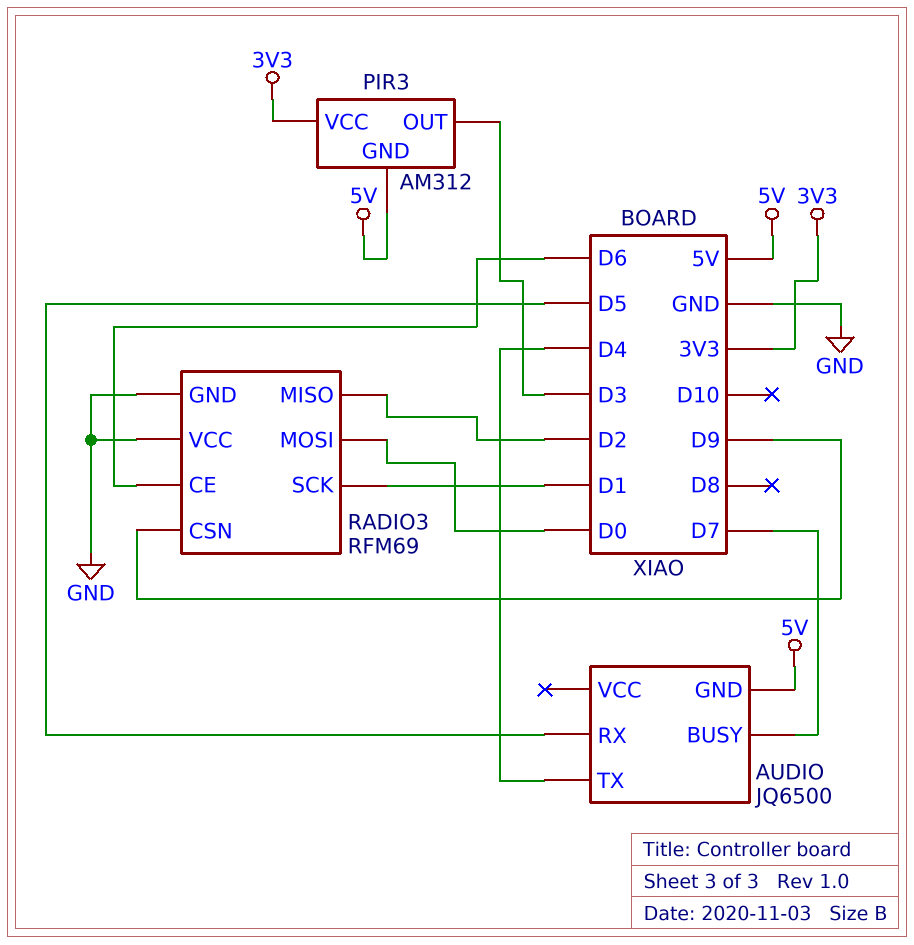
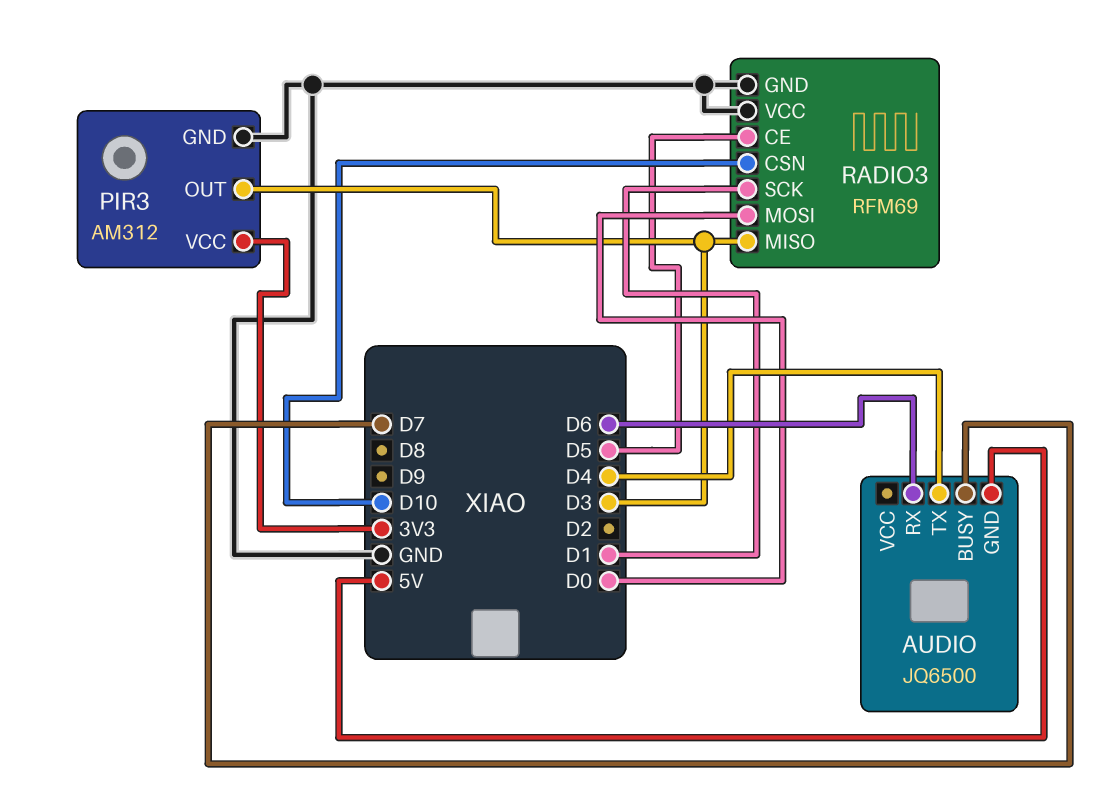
AUDIO pin RX: D5 -> D6
PIR3 pin GND: 5V -> GND
RADIO3 pin CE: D6 -> D5
RADIO3 pin CSN: D9 -> D10
RADIO3 pin MISO: D2 -> D3

